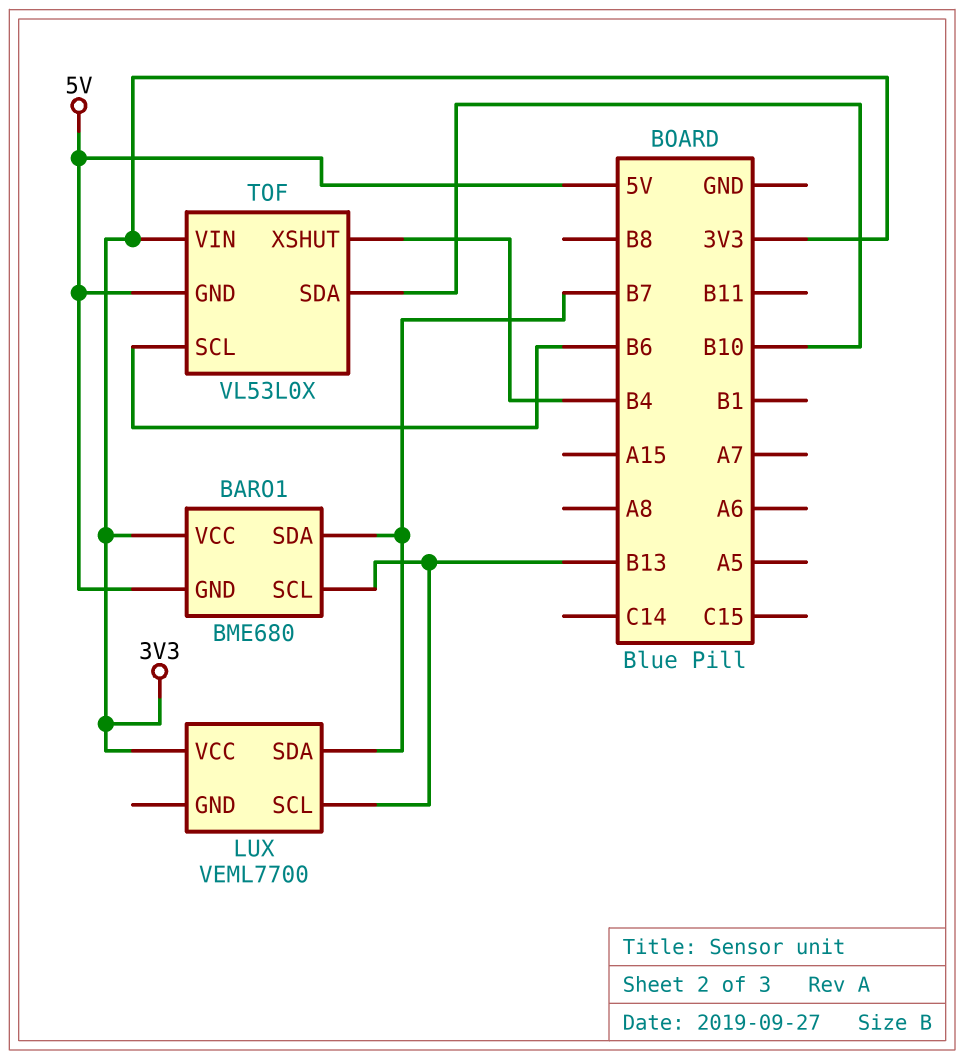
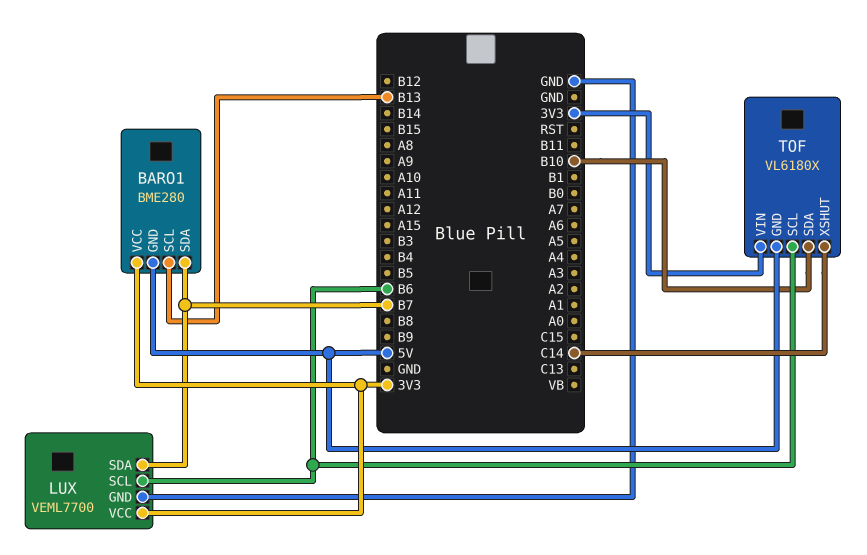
BARO1: BME680 -> BME280
LUX pin GND: none -> GND
LUX pin SCL: B13 -> B6
TOF: VL53L0X -> VL6180X
TOF pin XSHUT: B4 -> C14

